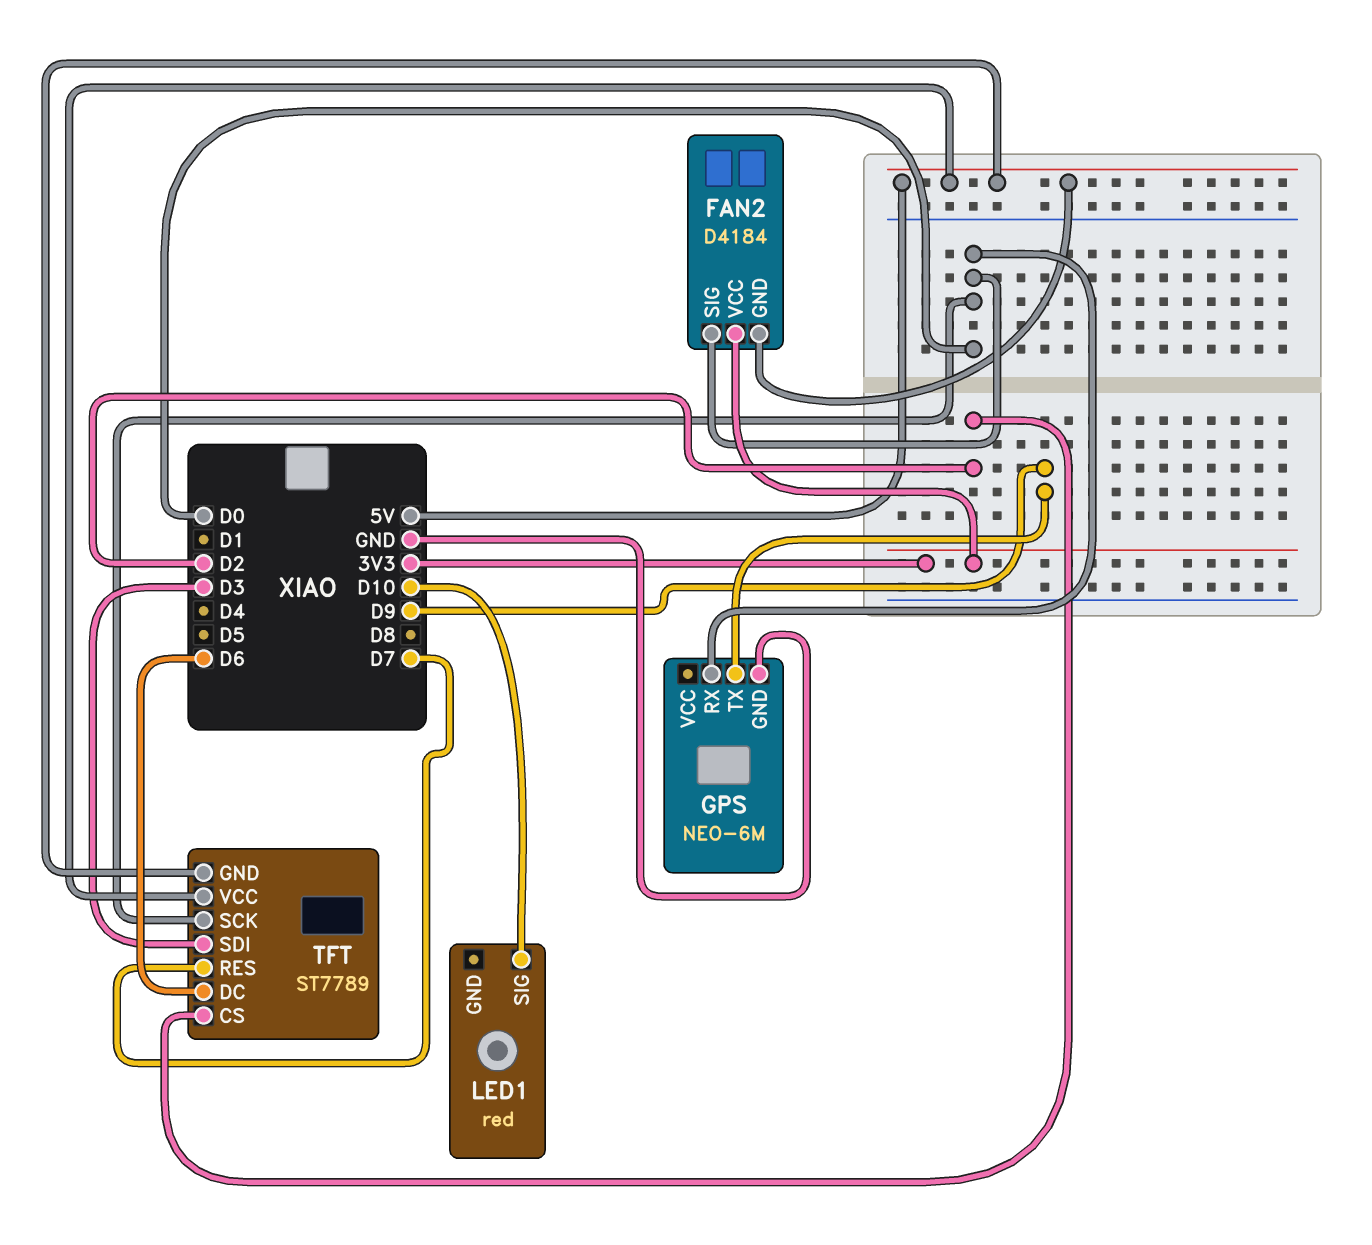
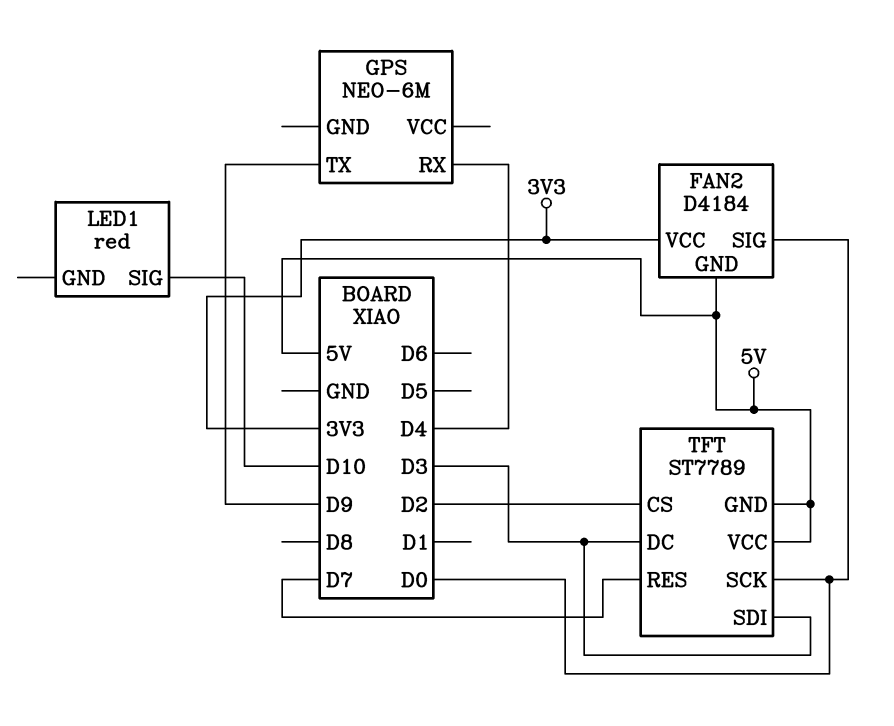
GPS pin GND: GND -> none
GPS pin RX: D0 -> D4
TFT pin DC: D6 -> D3

